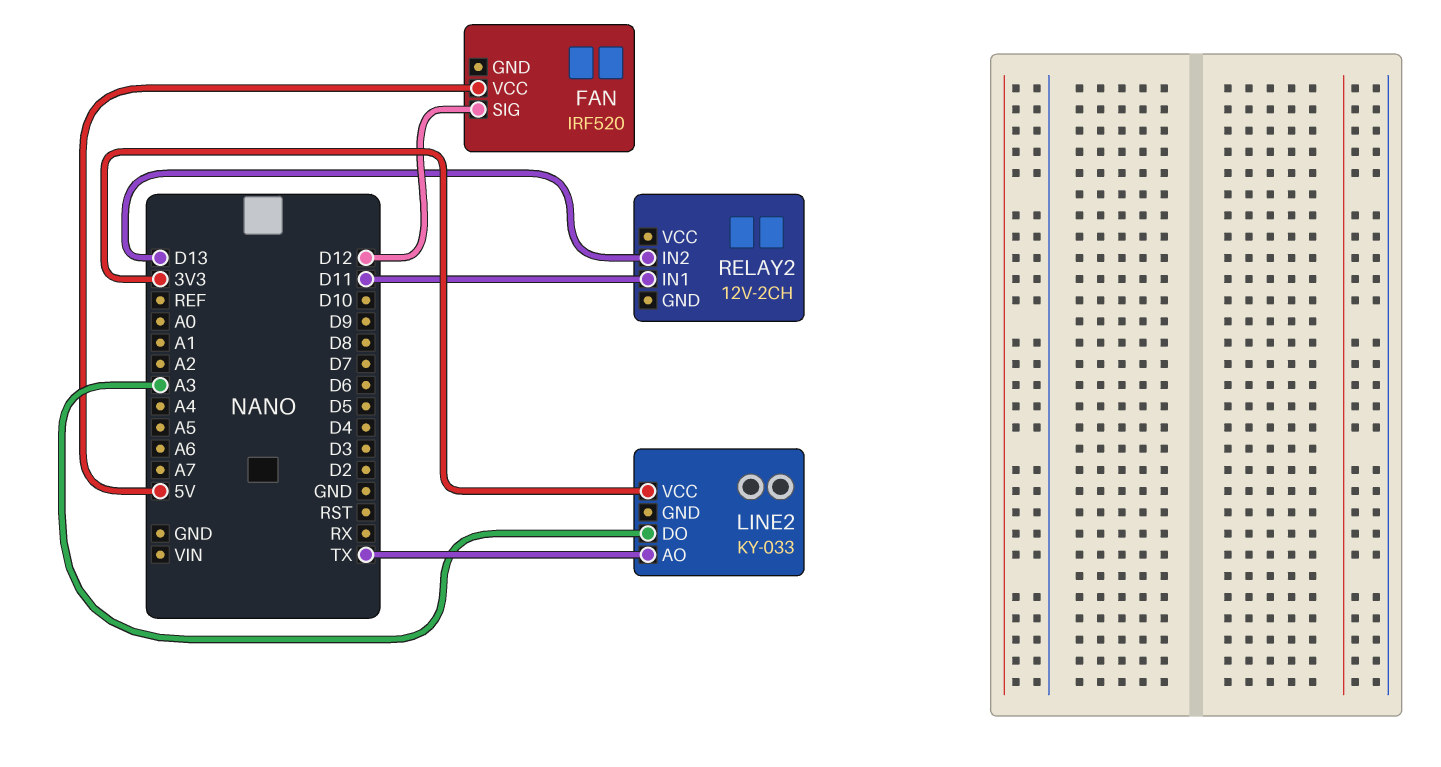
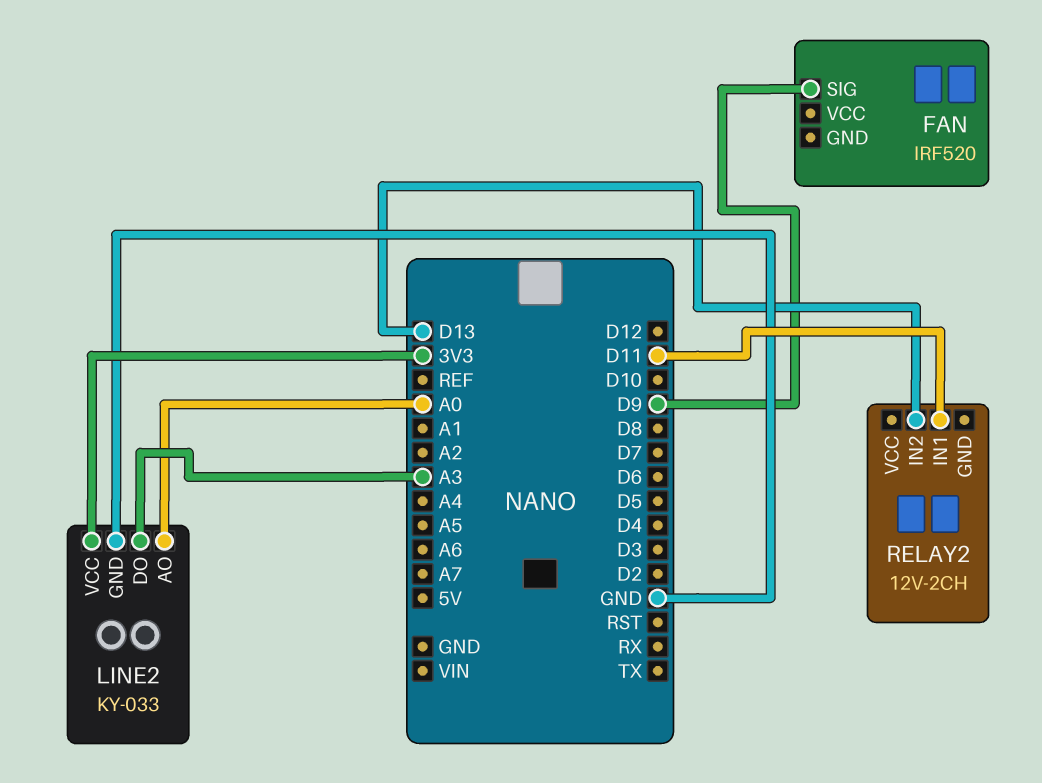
FAN pin SIG: D12 -> D9
FAN pin VCC: 5V -> none
LINE2 pin AO: TX -> A0
LINE2 pin GND: none -> GND

